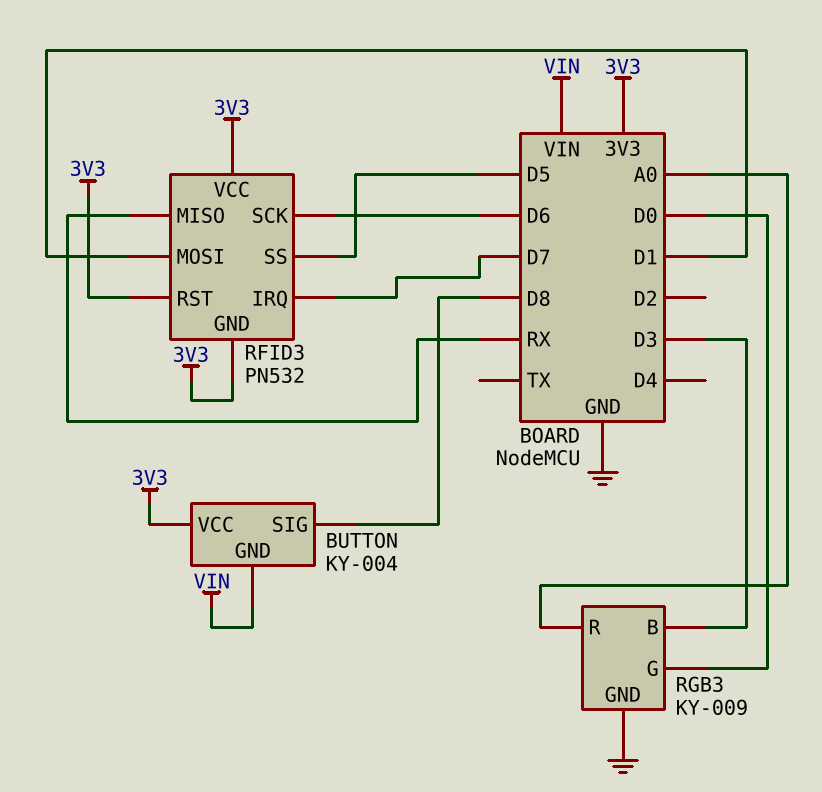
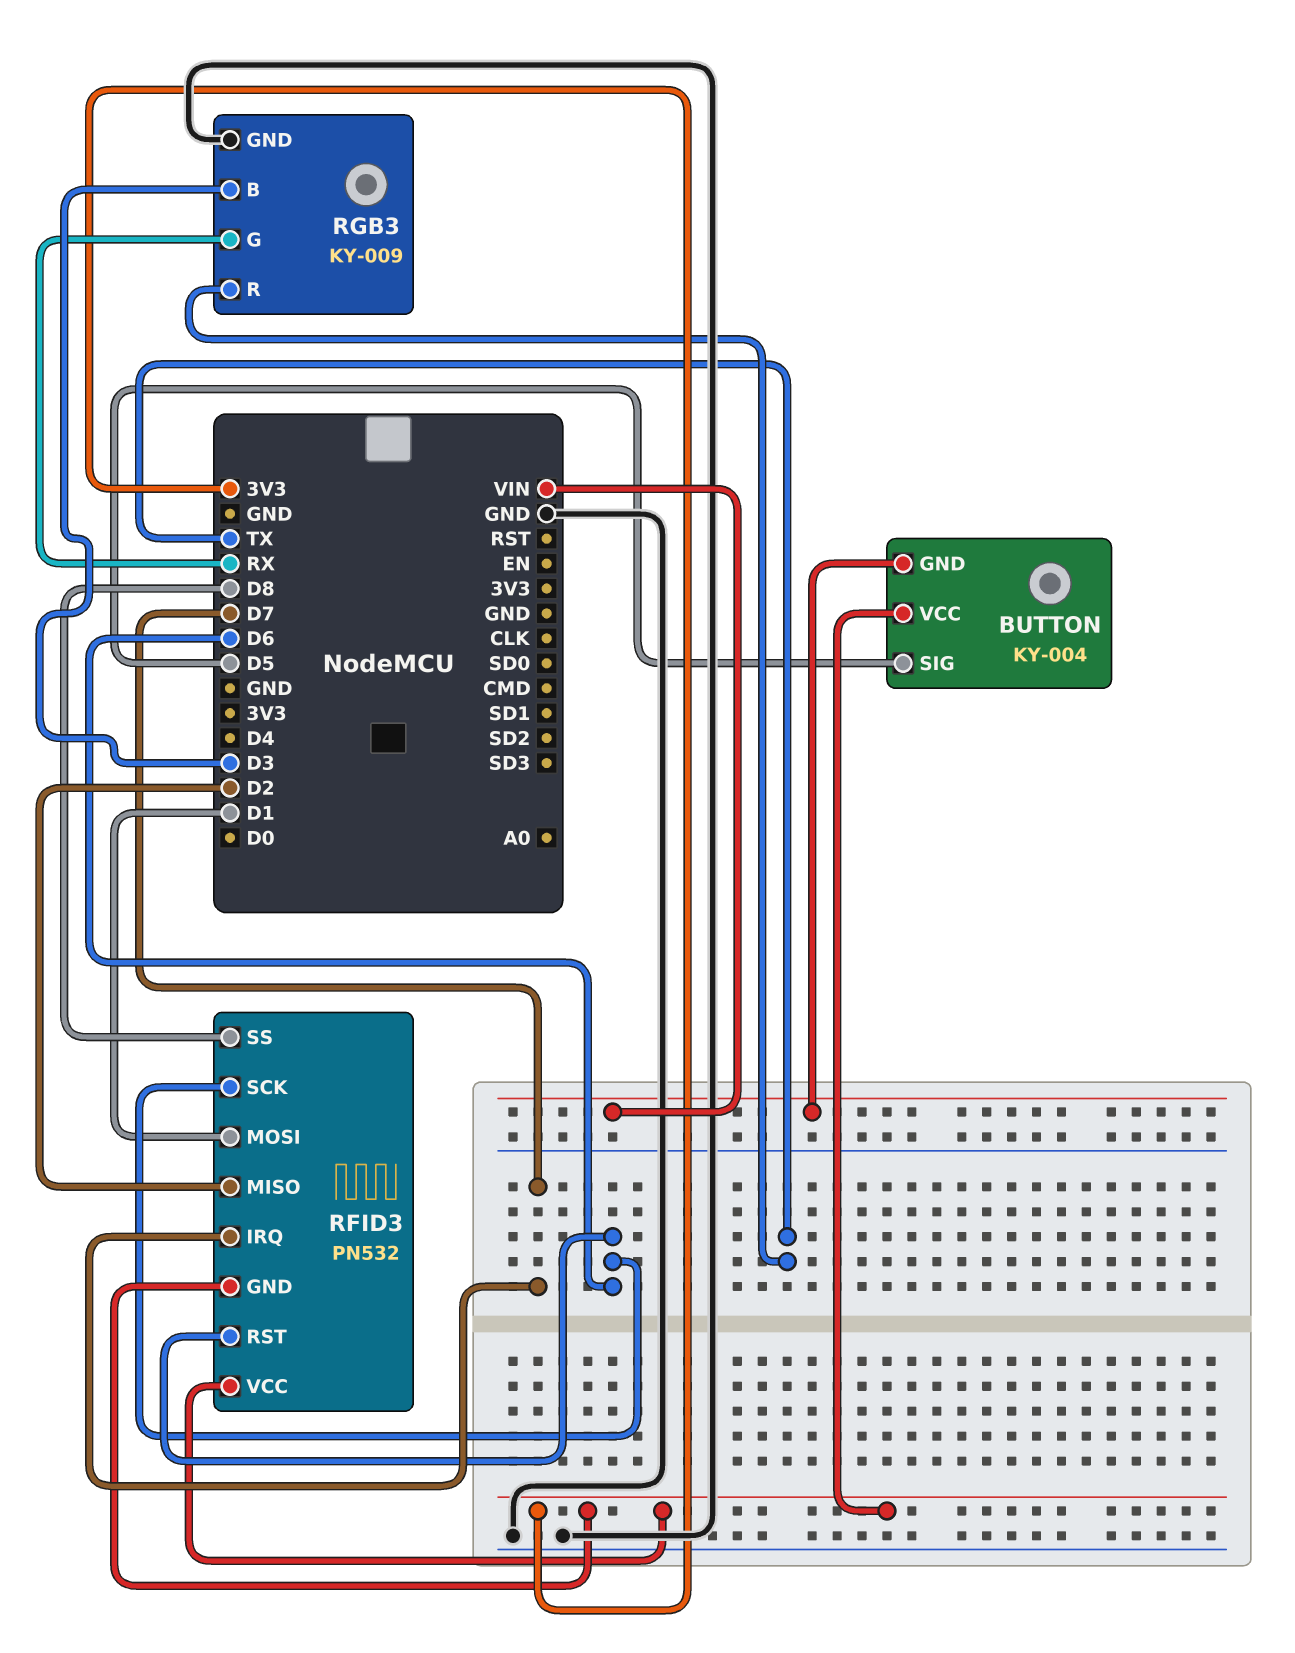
BUTTON pin SIG: D8 -> D5
RFID3 pin MISO: RX -> D2
RFID3 pin RST: 3V3 -> D6
RFID3 pin SS: D5 -> D8
RGB3 pin G: D0 -> RX
RGB3 pin R: A0 -> TX

